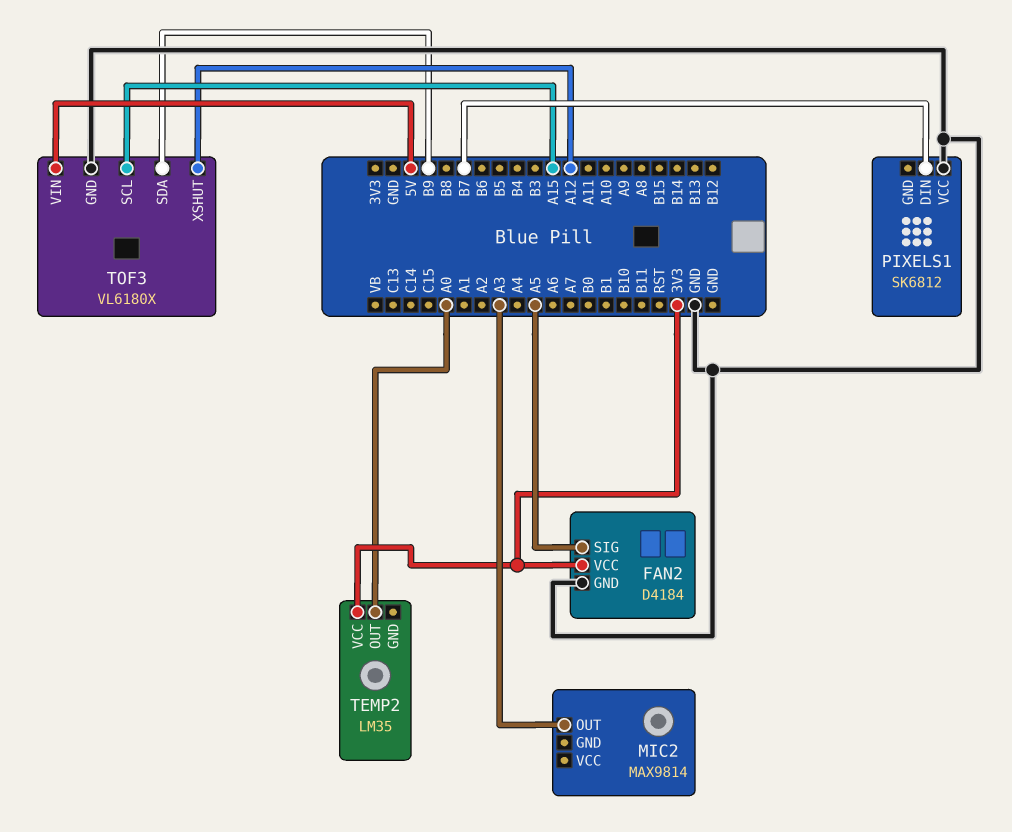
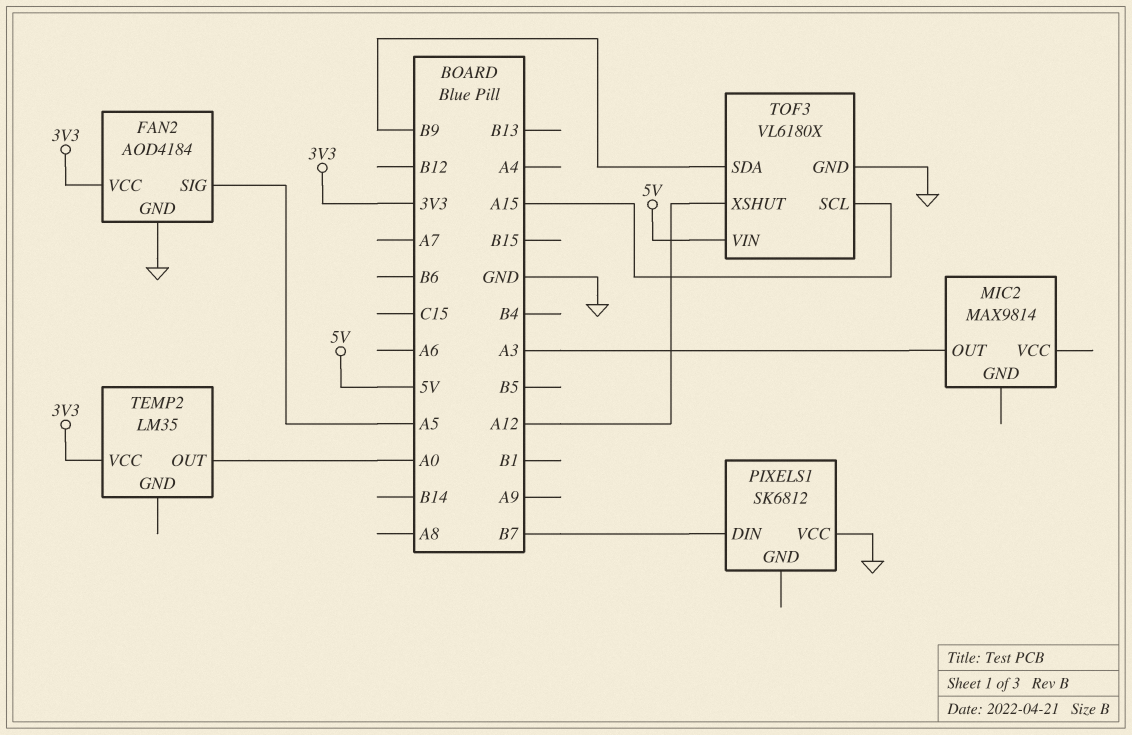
FAN2: D4184 -> AOD4184

